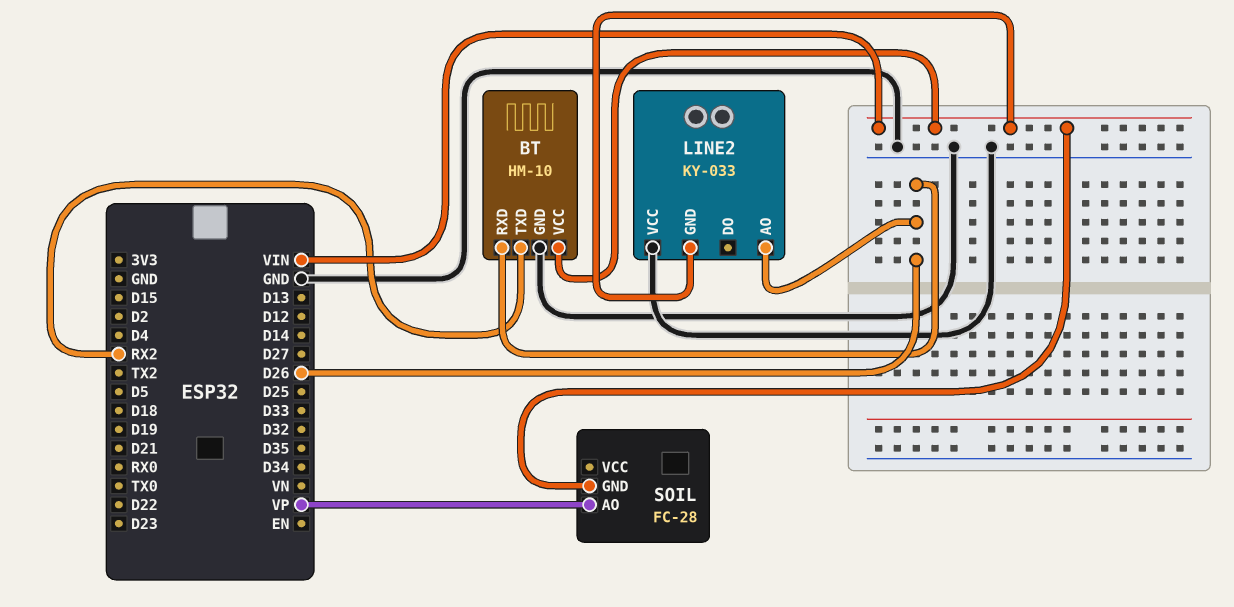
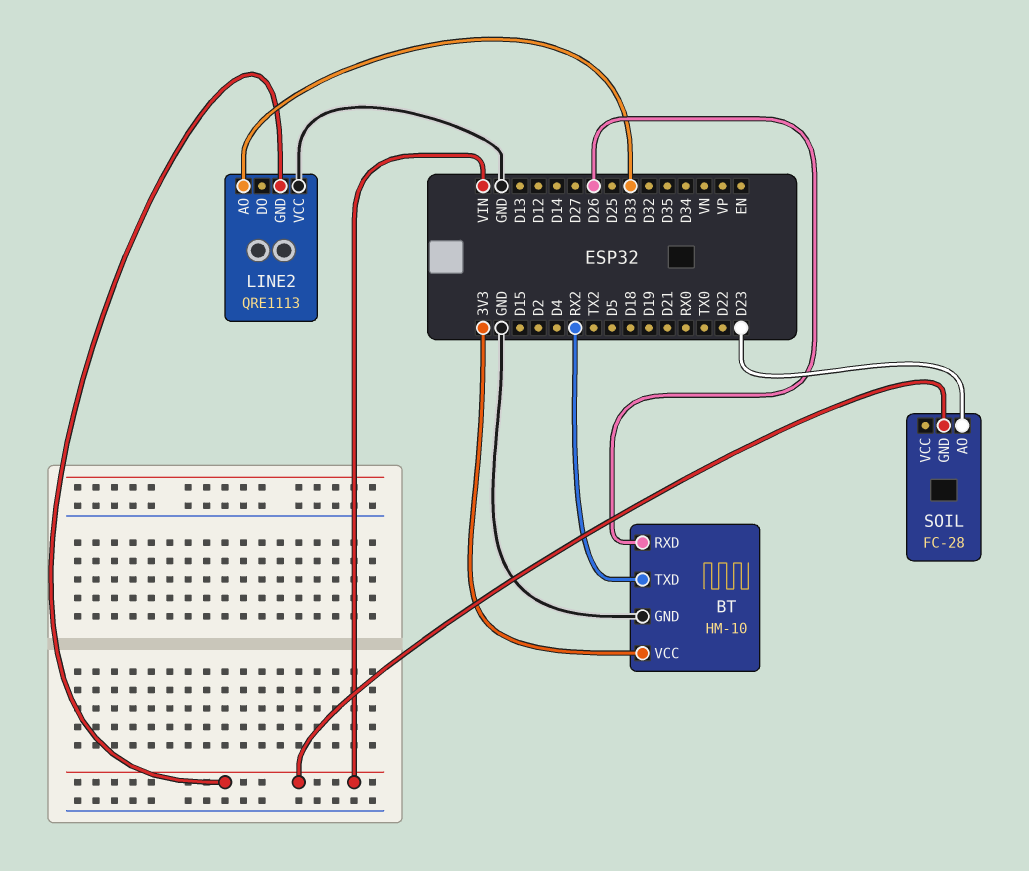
BT pin VCC: VIN -> 3V3
LINE2: KY-033 -> QRE1113
LINE2 pin AO: D26 -> D33
SOIL pin AO: VP -> D23

